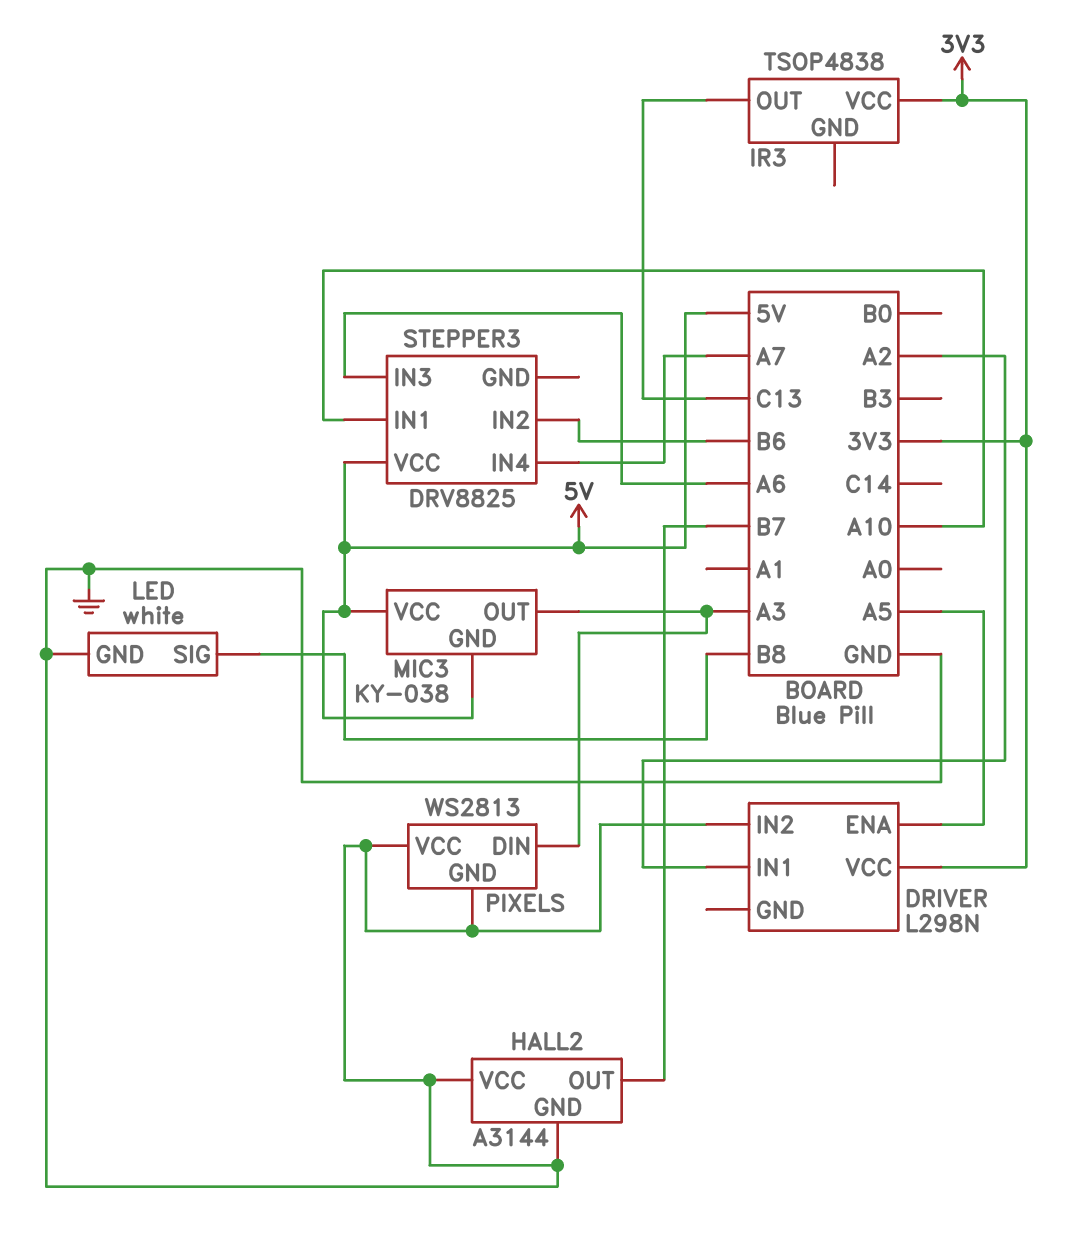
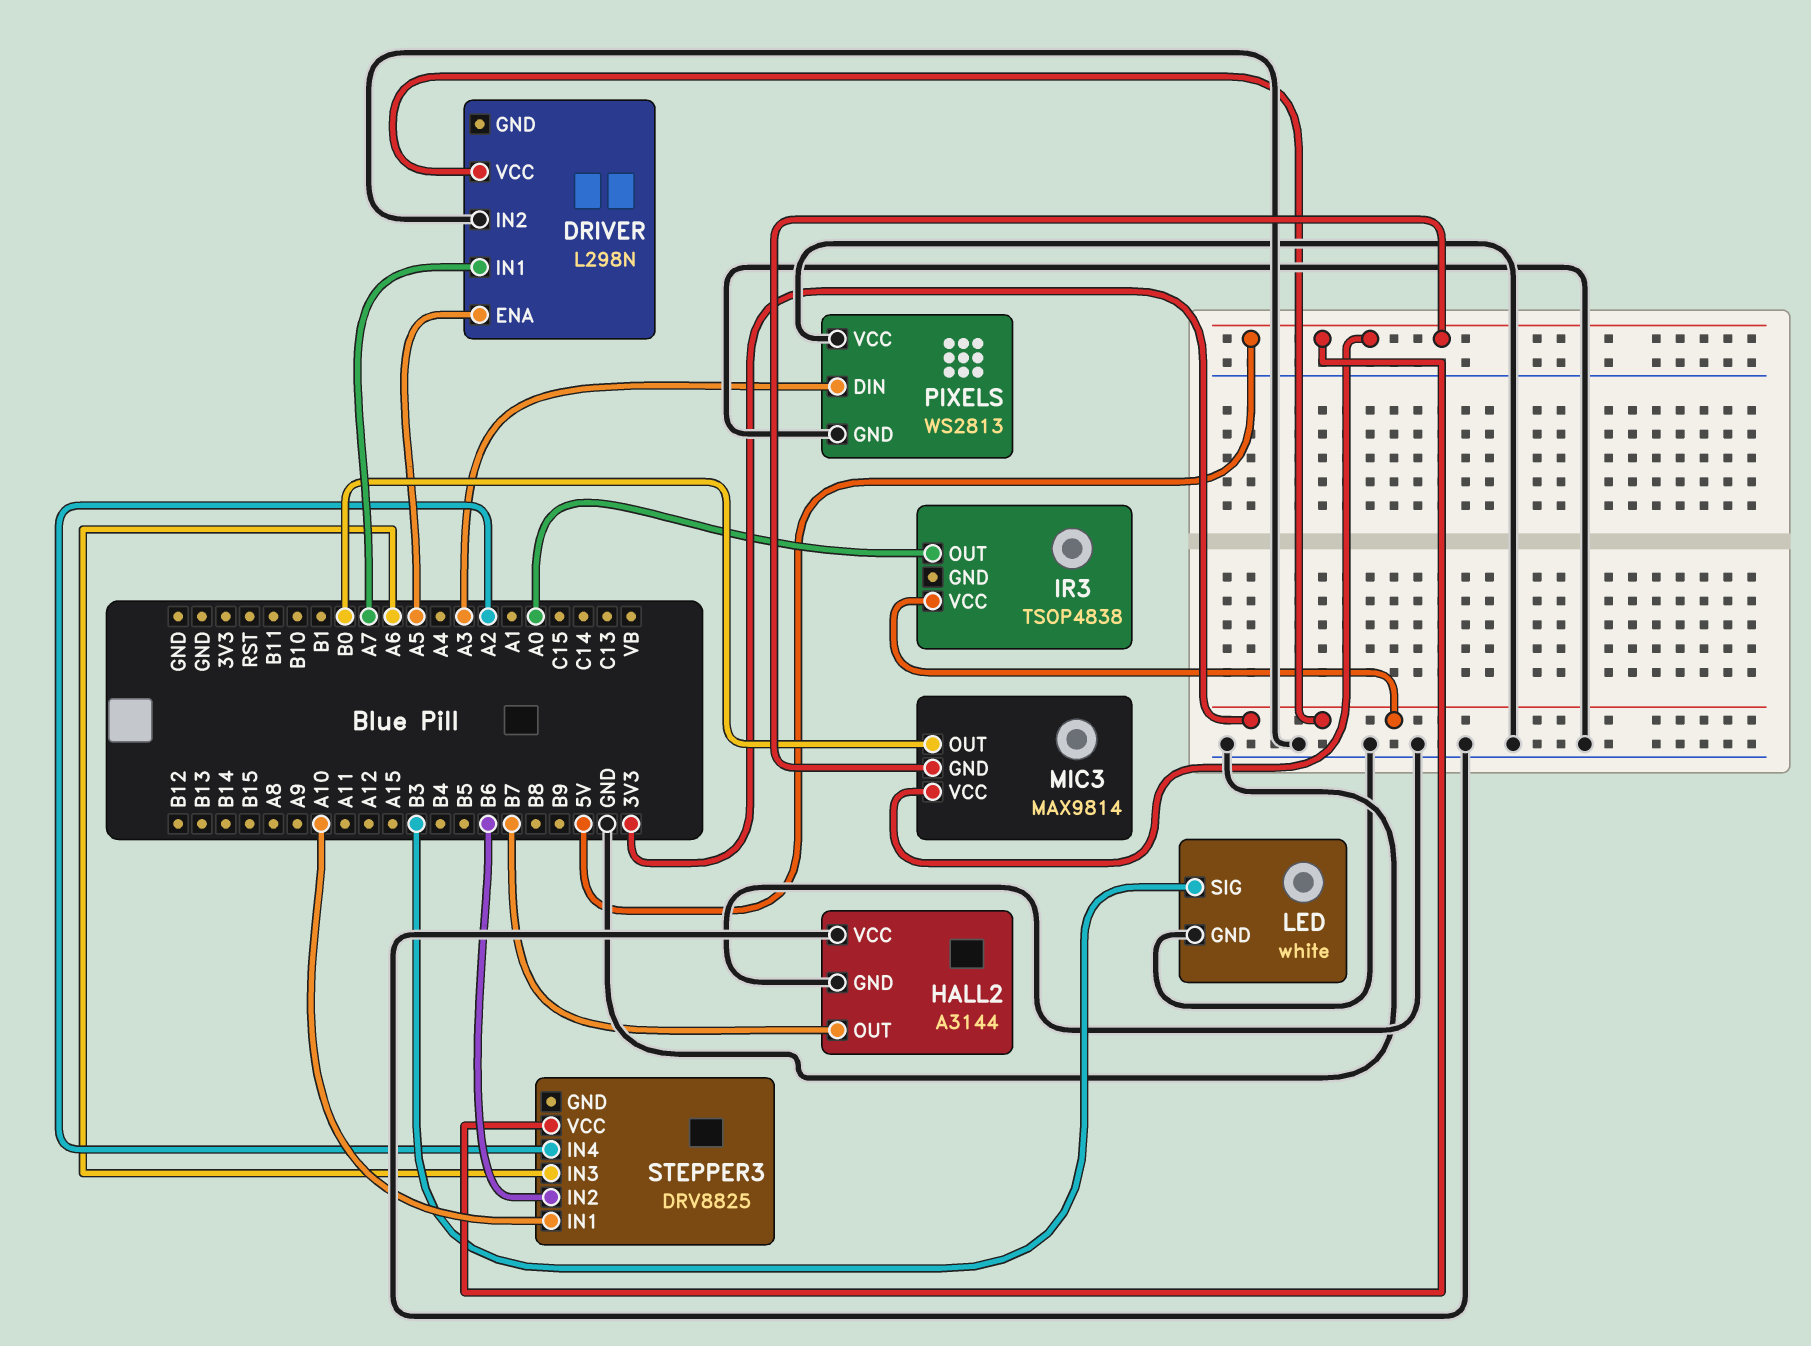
DRIVER pin IN1: A2 -> A7
IR3 pin OUT: C13 -> A0
LED pin SIG: B8 -> B3
MIC3: KY-038 -> MAX9814
MIC3 pin OUT: A3 -> B0
STEPPER3 pin IN4: A7 -> A2

